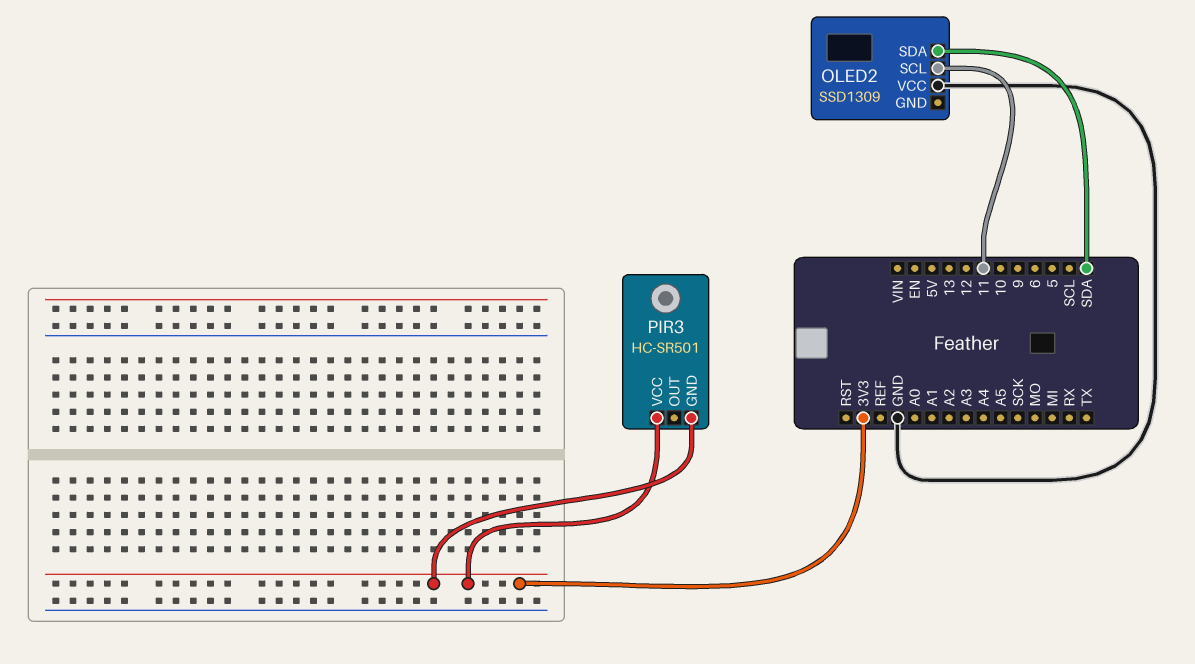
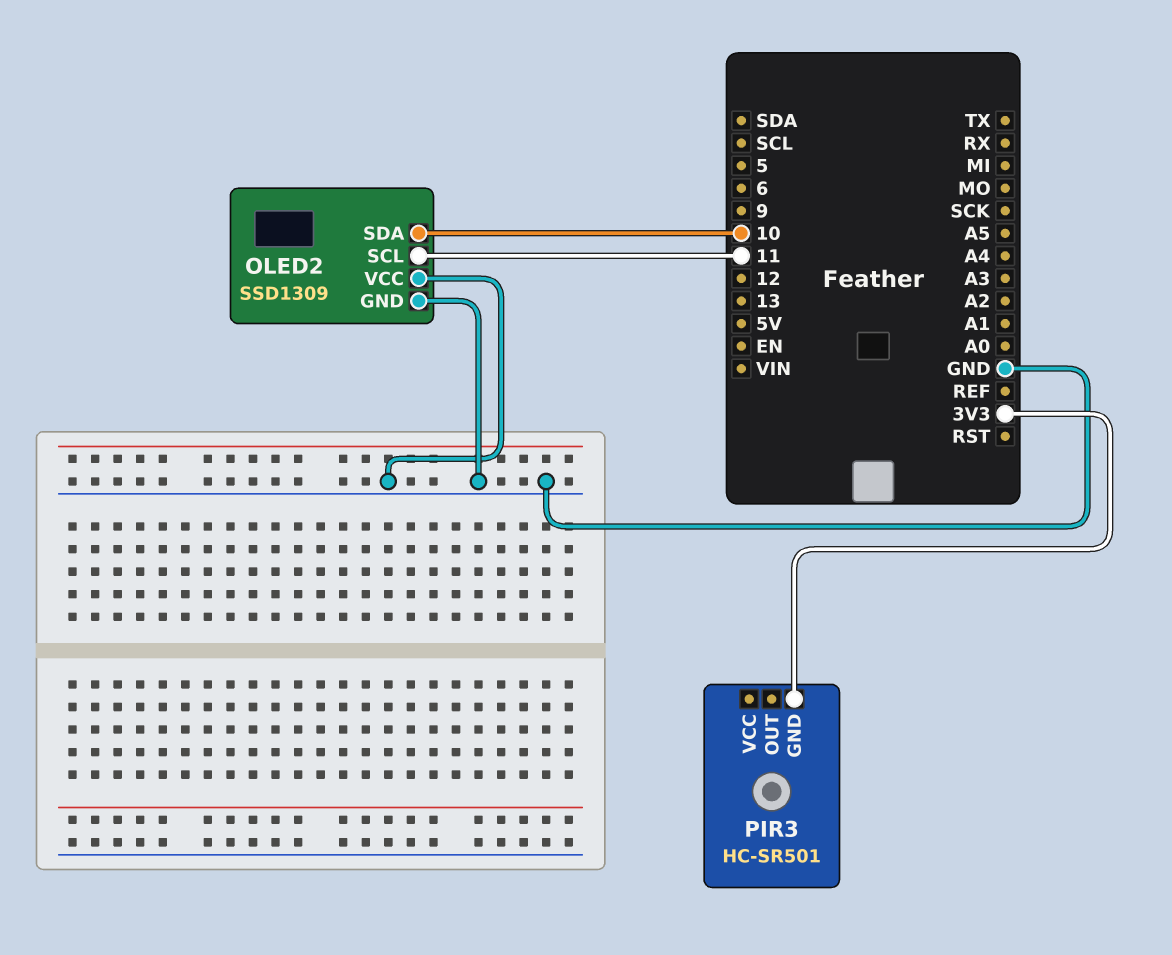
OLED2 pin GND: none -> GND
OLED2 pin SDA: SDA -> 10
PIR3 pin VCC: 3V3 -> none

